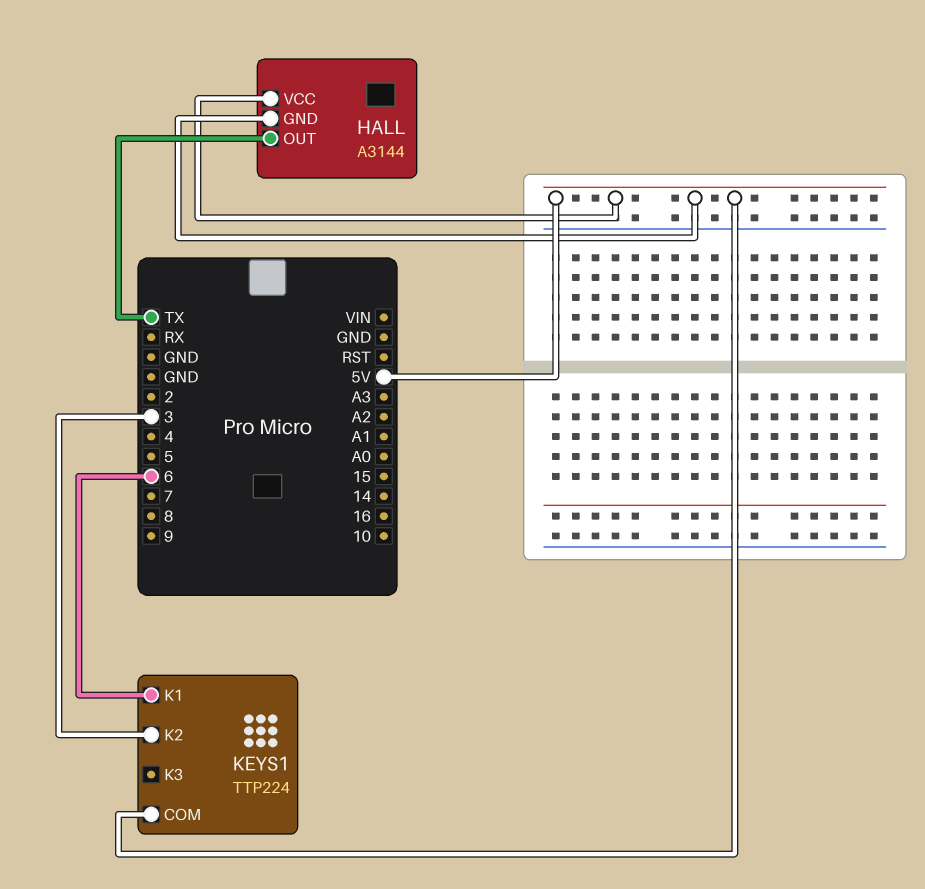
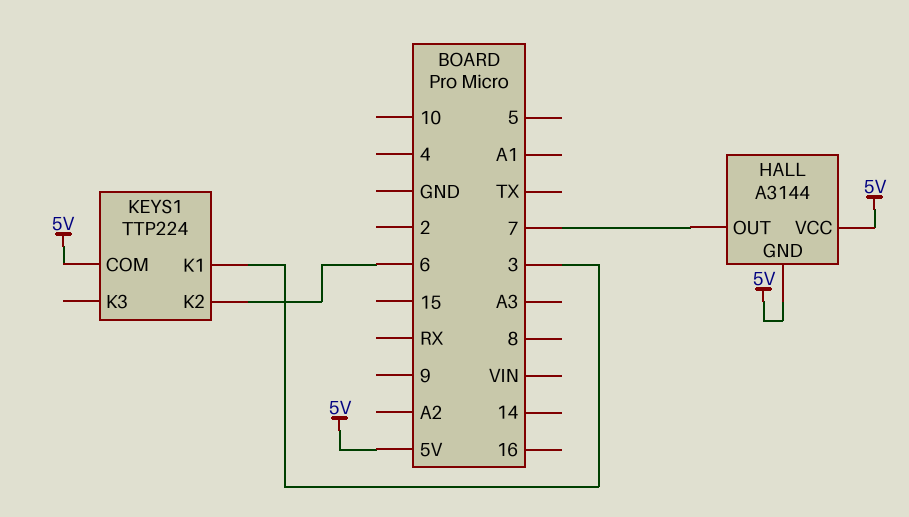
HALL pin OUT: TX -> 7
KEYS1 pin K1: 6 -> 3
KEYS1 pin K2: 3 -> 6

